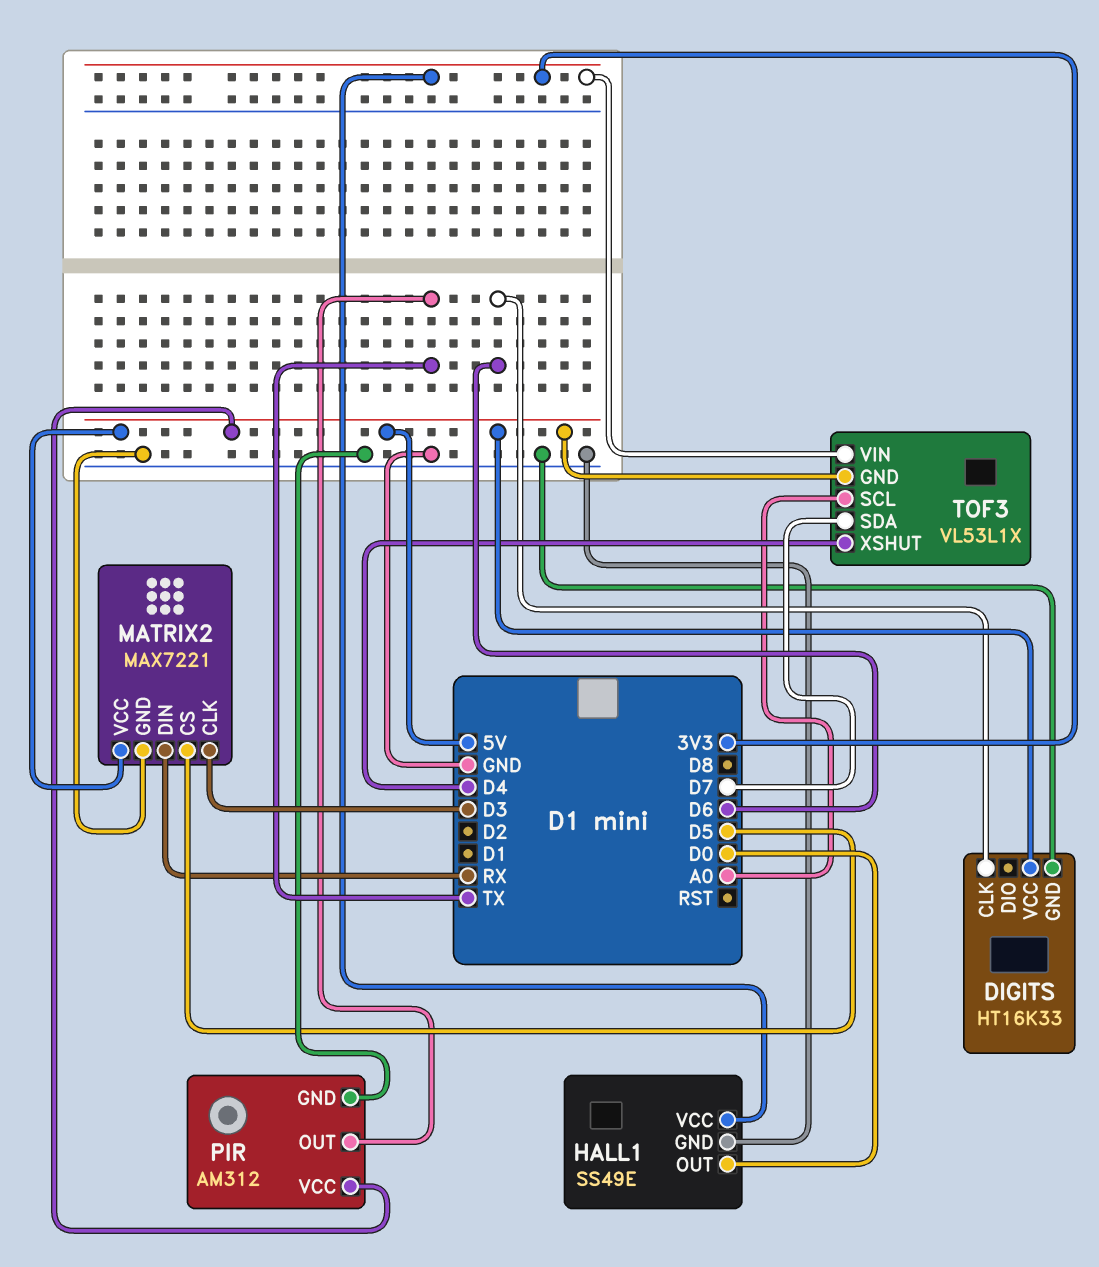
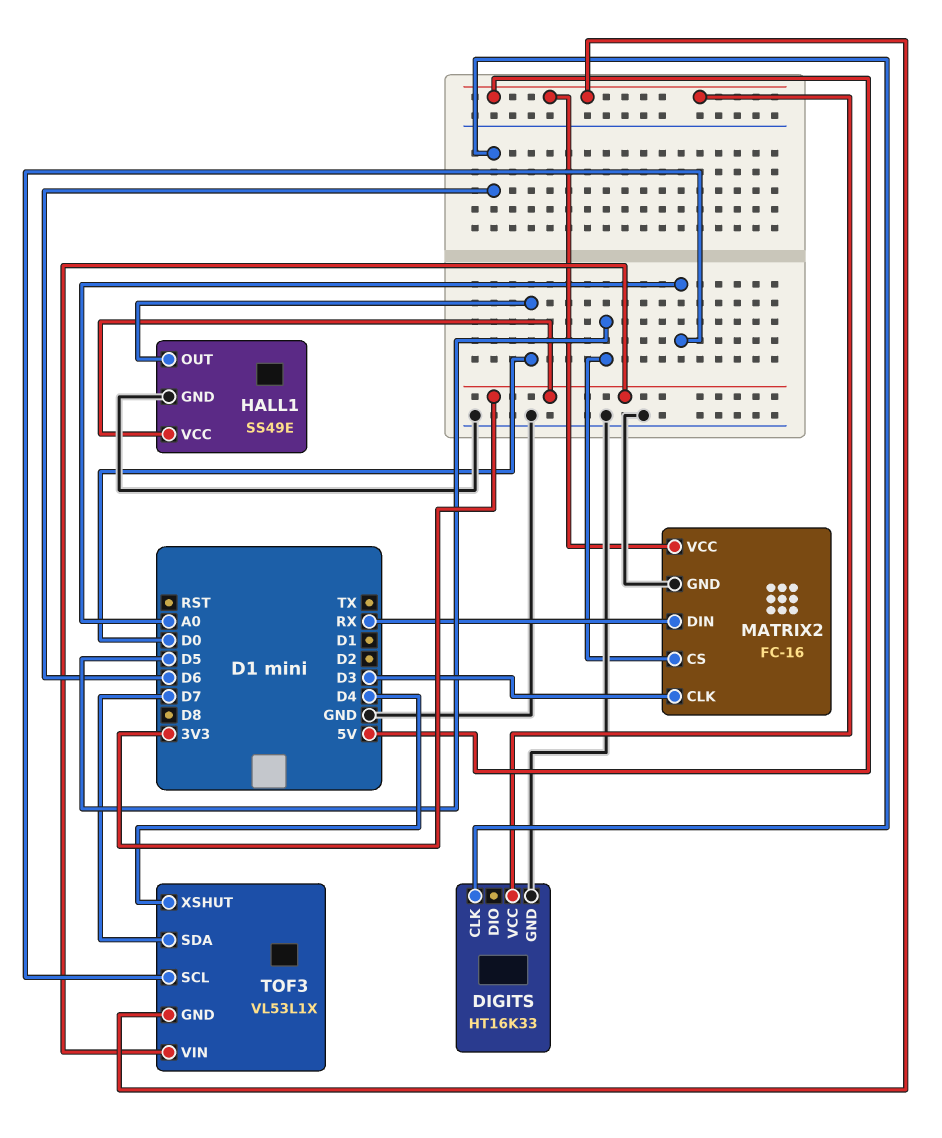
MATRIX2: MAX7221 -> FC-16
PIR: AM312 -> none
PIR pin GND: GND -> none
PIR pin OUT: TX -> none
PIR pin VCC: 5V -> none

